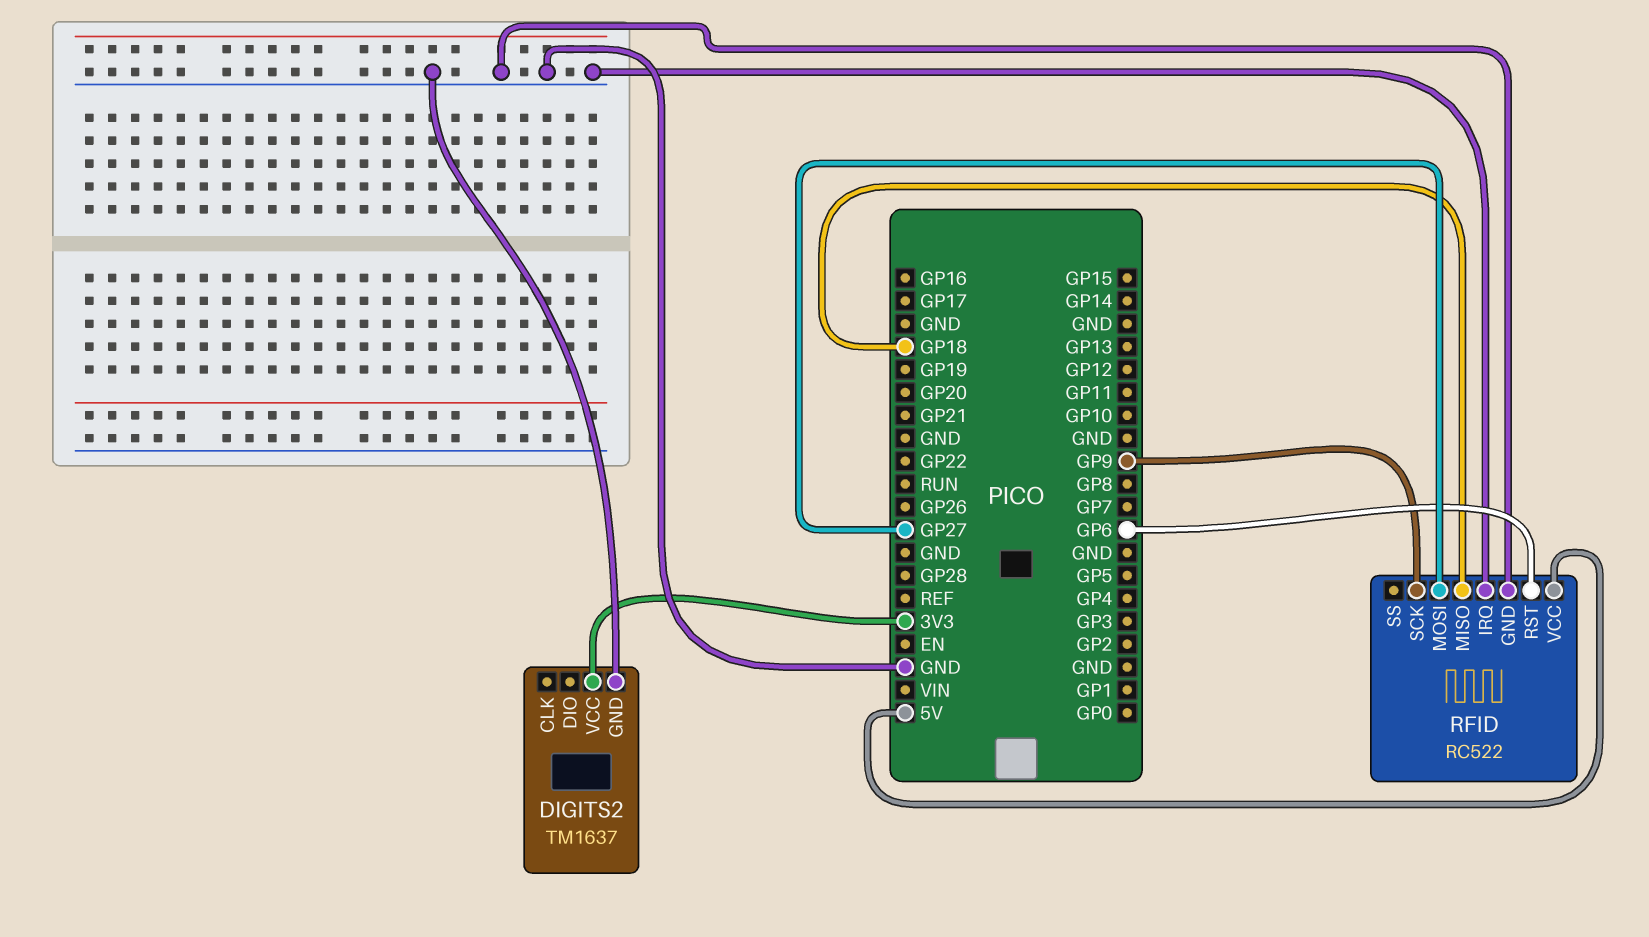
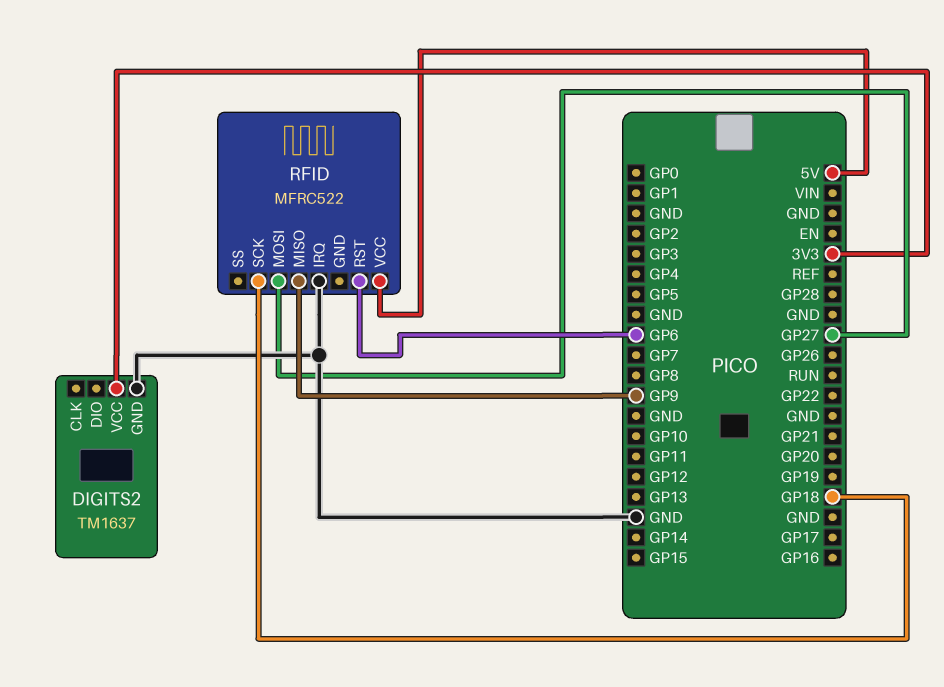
RFID: RC522 -> MFRC522
RFID pin GND: GND -> none
RFID pin MISO: GP18 -> GP9
RFID pin SCK: GP9 -> GP18

